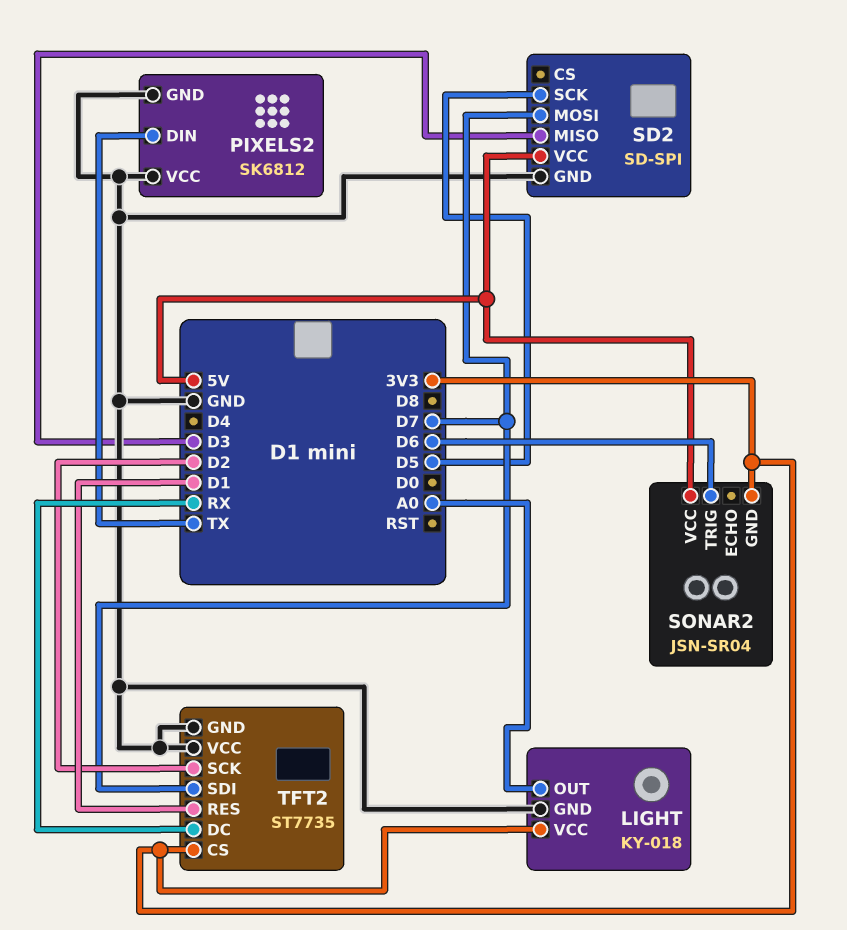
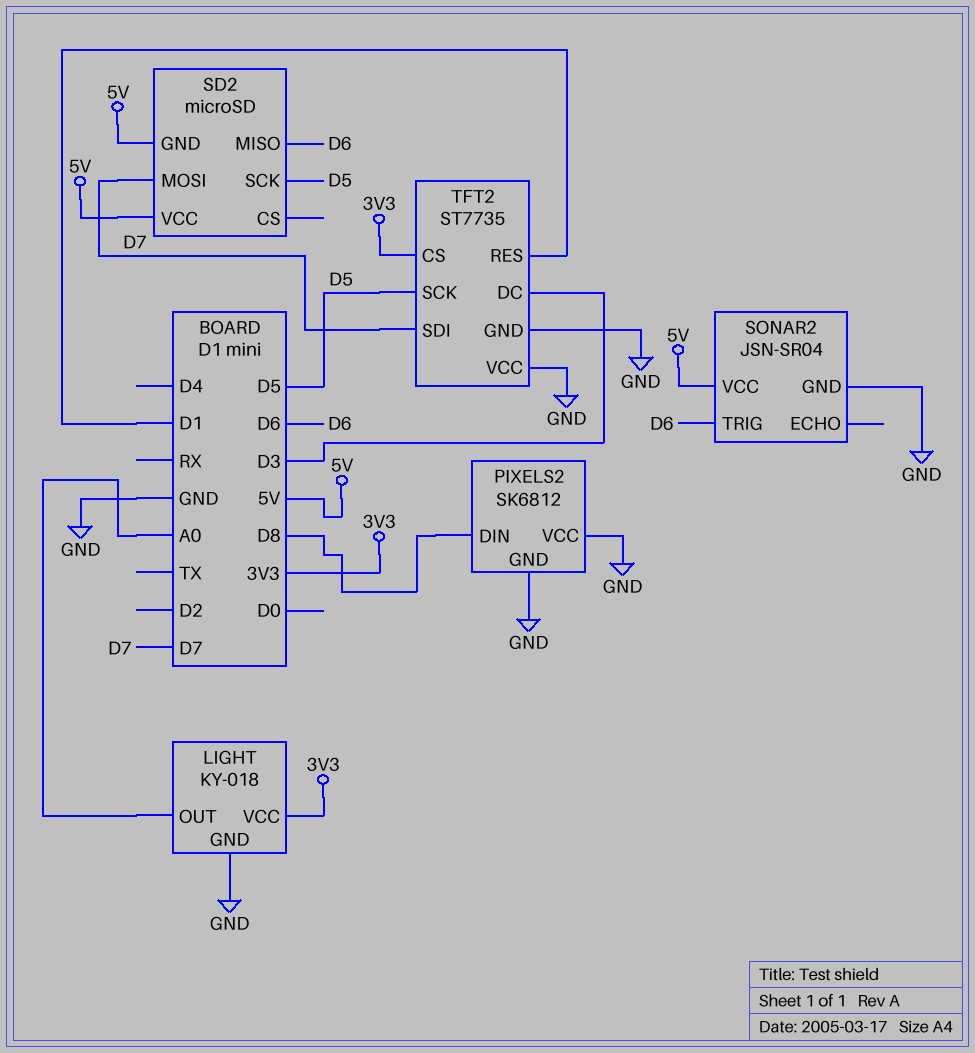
PIXELS2 pin DIN: TX -> D8
SD2: SD-SPI -> microSD
SD2 pin GND: GND -> 5V
SD2 pin MISO: D3 -> D6
SONAR2 pin GND: 3V3 -> GND
TFT2 pin DC: RX -> D3
TFT2 pin SCK: D2 -> D5

